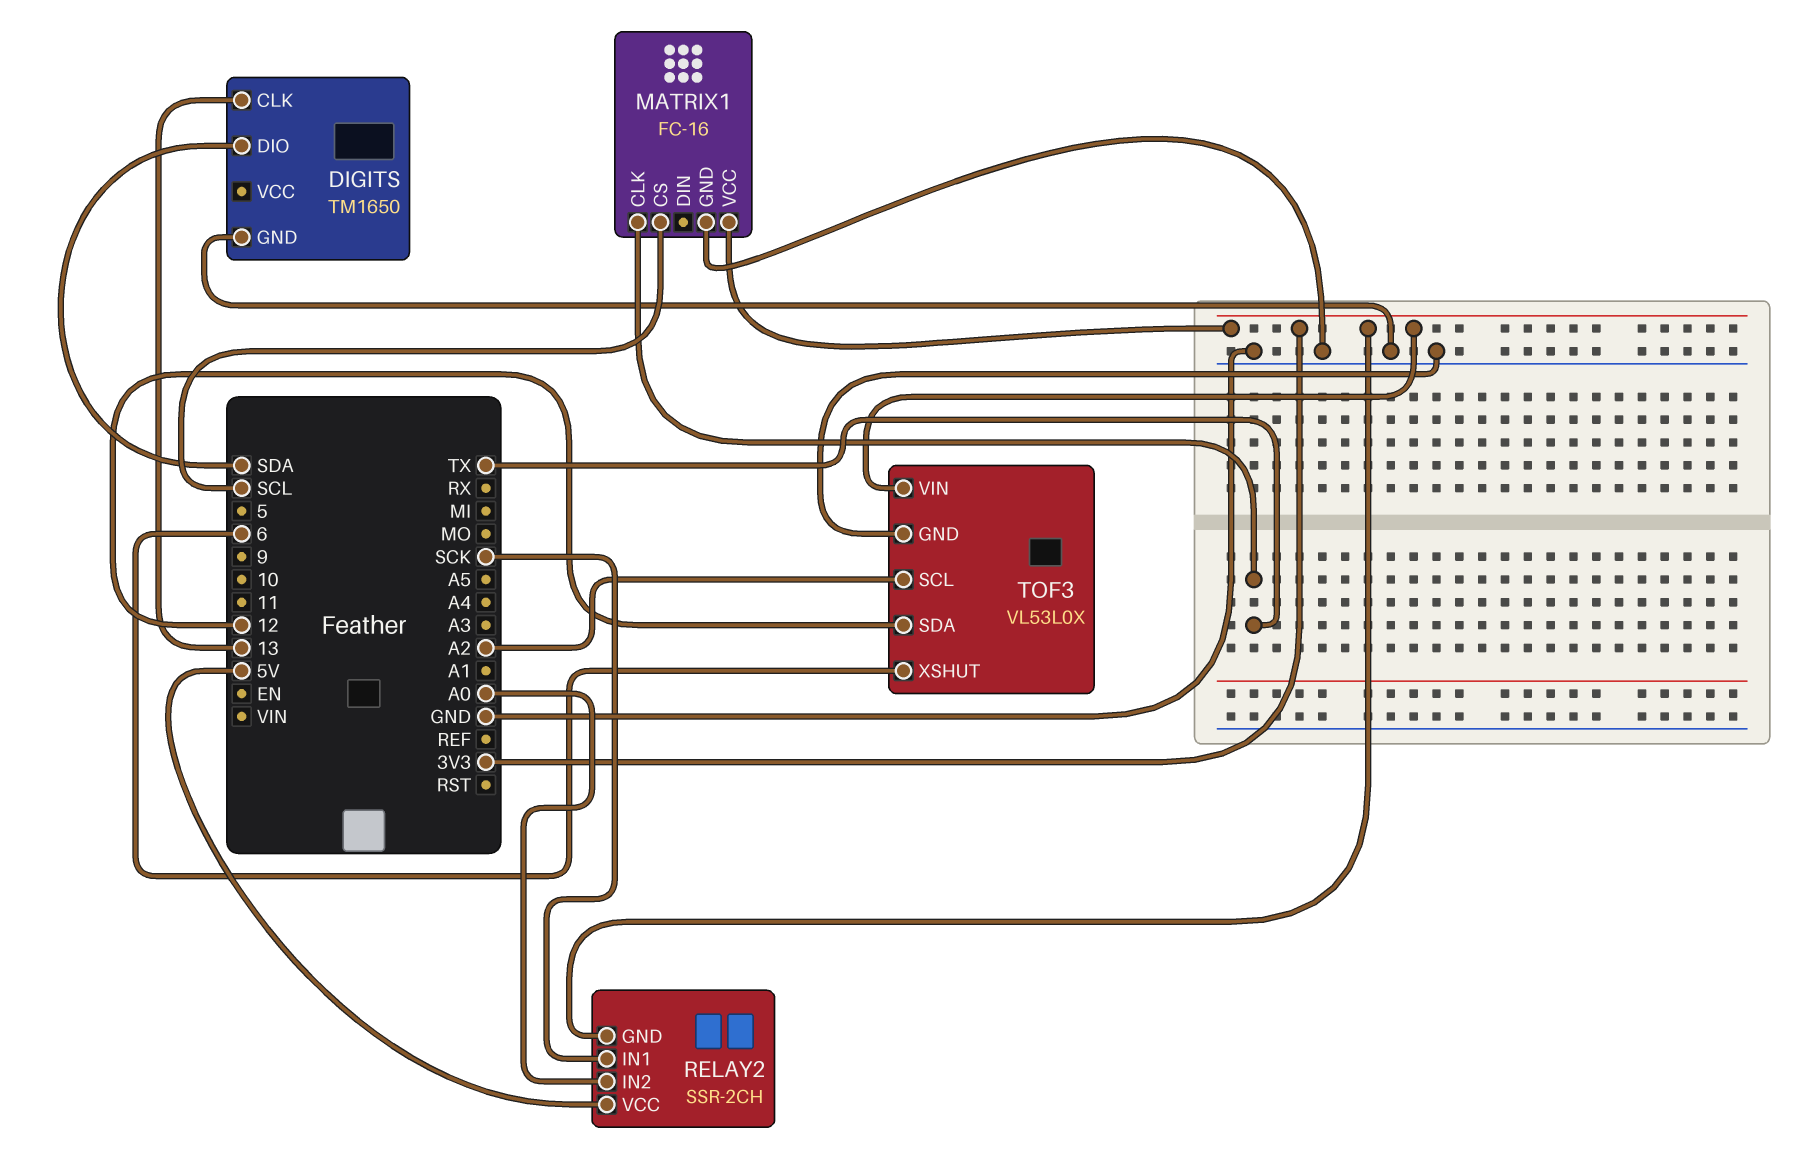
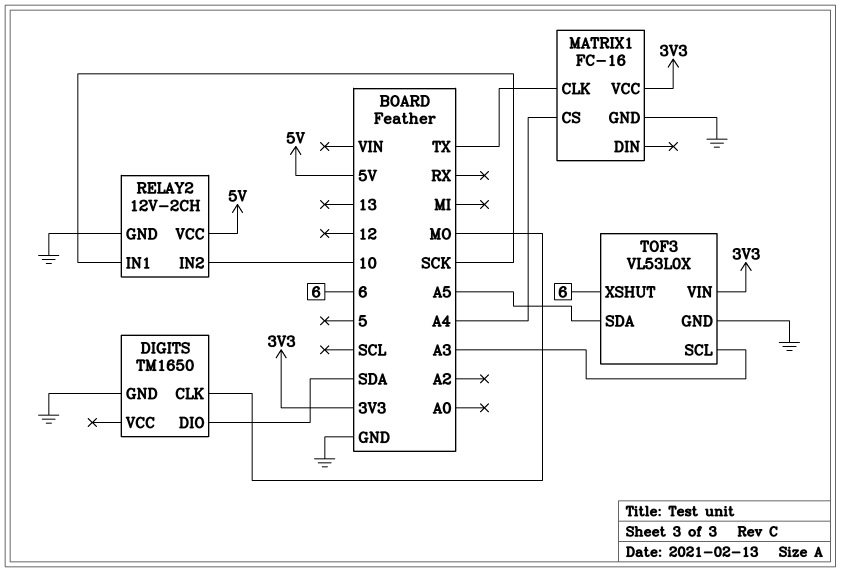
DIGITS pin CLK: 13 -> MO
MATRIX1 pin CS: SCL -> A4
RELAY2: SSR-2CH -> 12V-2CH
RELAY2 pin GND: 3V3 -> GND
RELAY2 pin IN2: A0 -> 10
TOF3 pin SCL: A2 -> A3
TOF3 pin SDA: 12 -> A5

